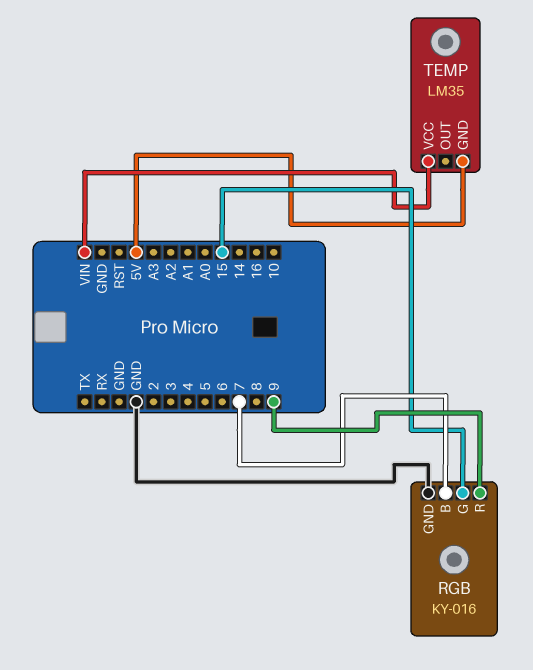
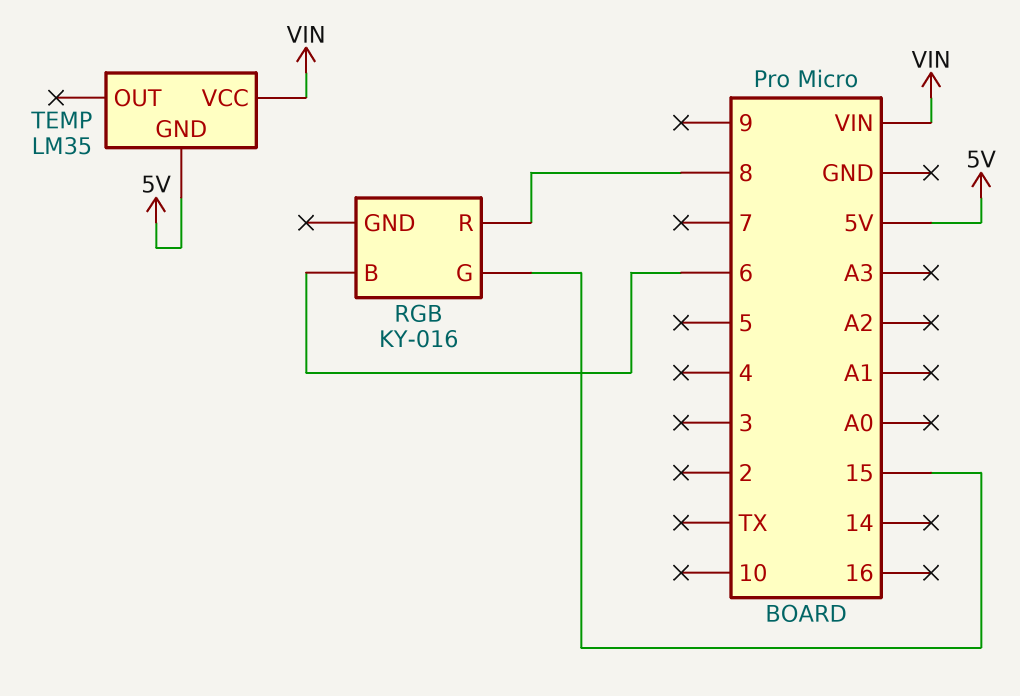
RGB pin B: 7 -> 6
RGB pin GND: GND -> none
RGB pin R: 9 -> 8

